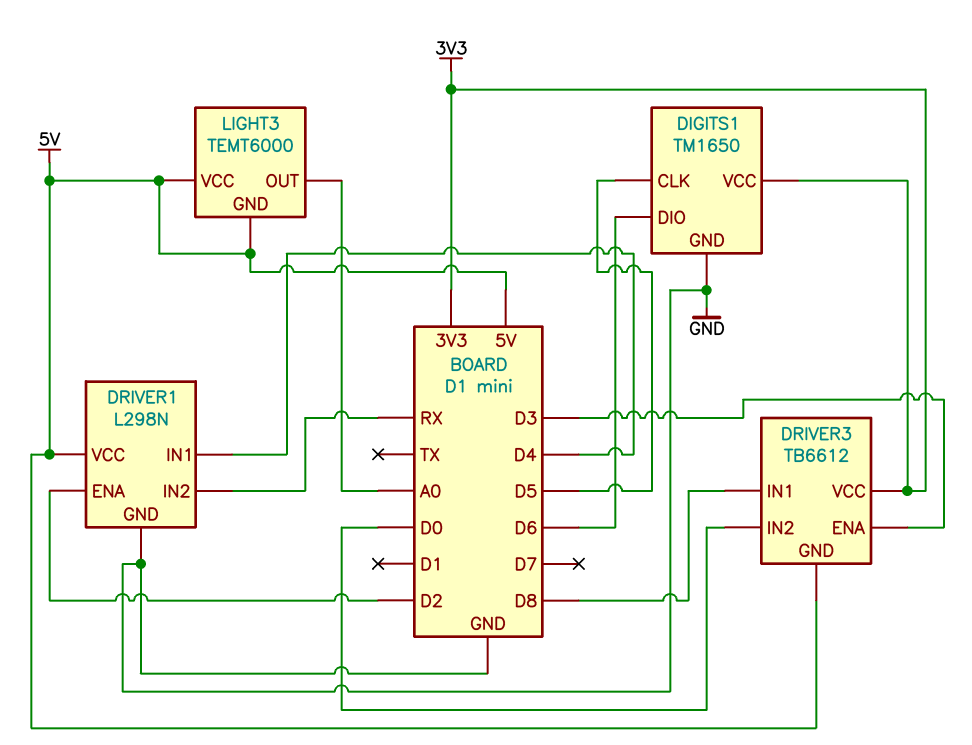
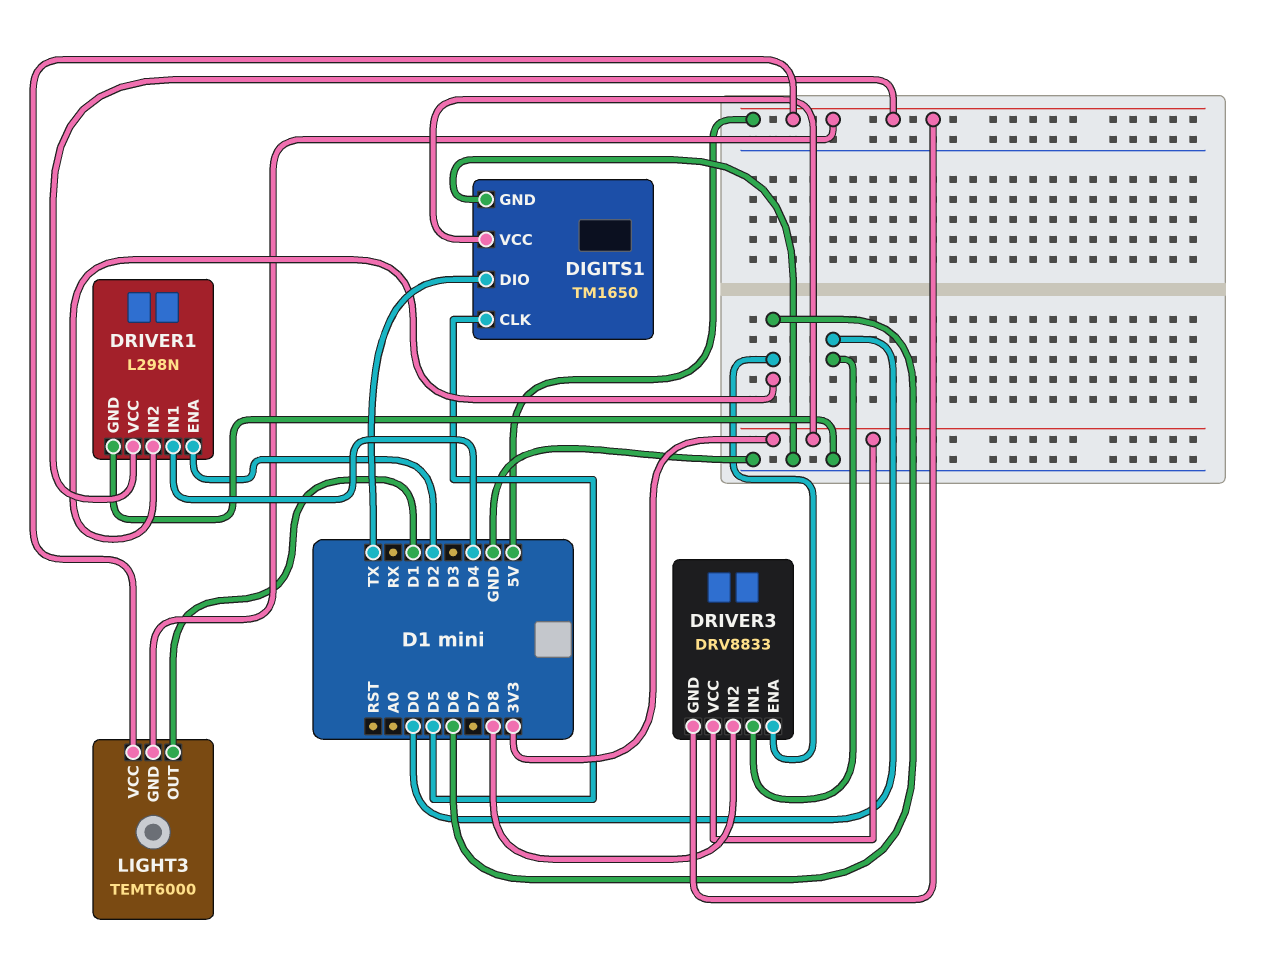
DIGITS1 pin DIO: D6 -> TX
DRIVER1 pin IN2: RX -> D6
DRIVER3: TB6612 -> DRV8833
DRIVER3 pin ENA: D3 -> D6
DRIVER3 pin IN1: D8 -> D0
DRIVER3 pin IN2: D0 -> D8
LIGHT3 pin OUT: A0 -> D1

